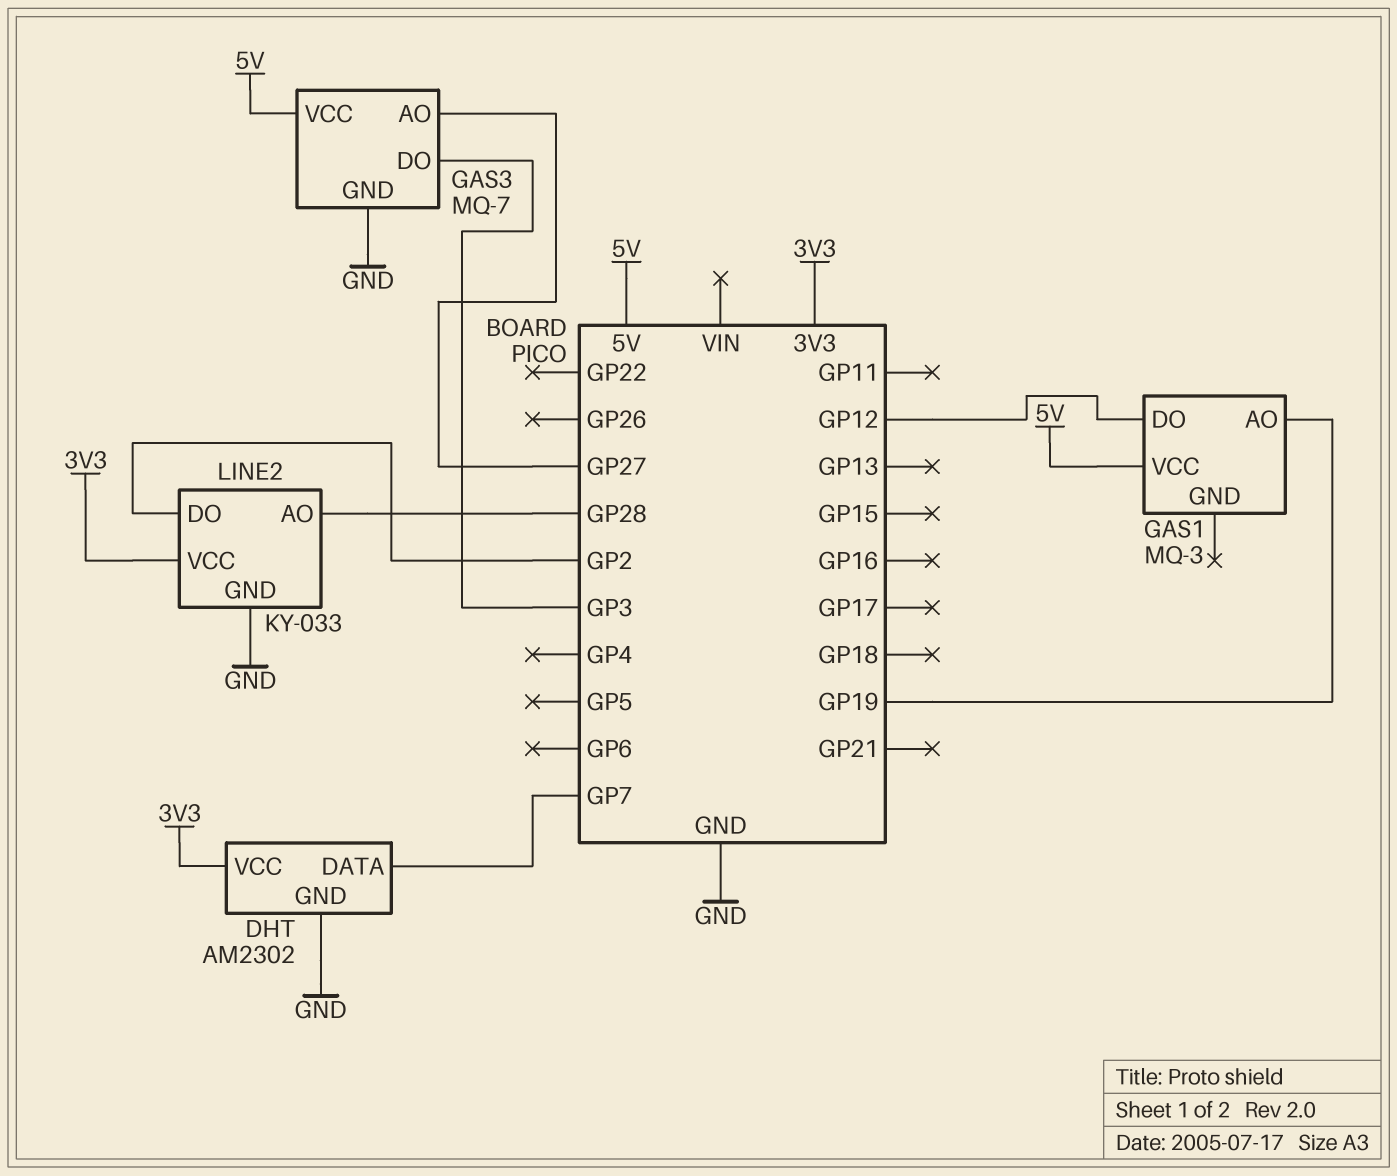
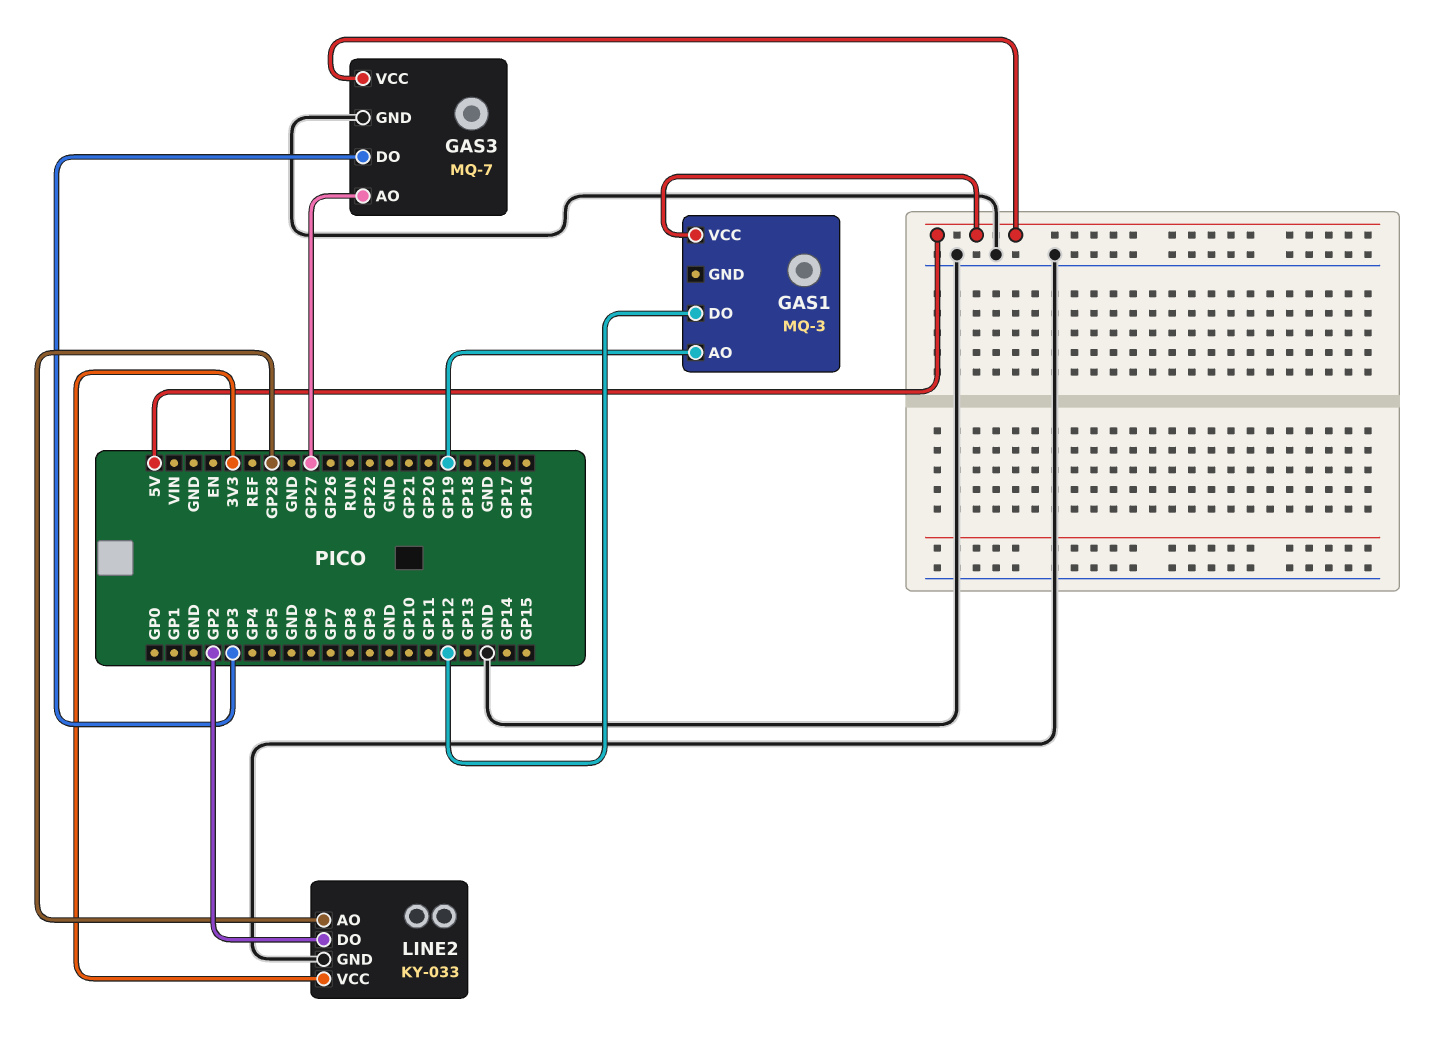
DHT: AM2302 -> none
DHT pin DATA: GP7 -> none
DHT pin GND: GND -> none
DHT pin VCC: 3V3 -> none

